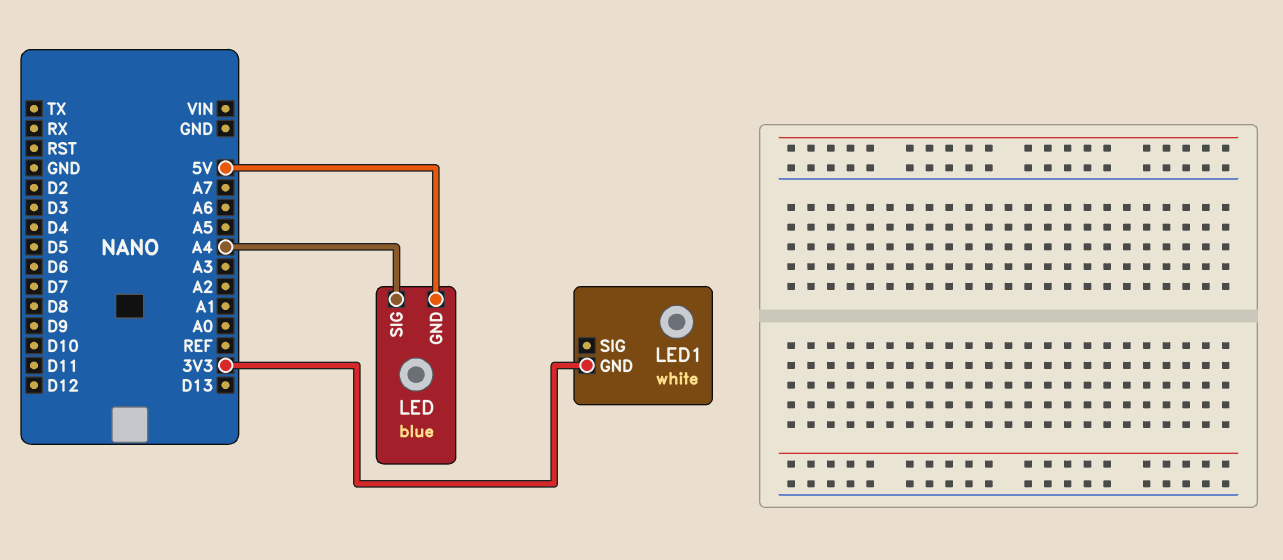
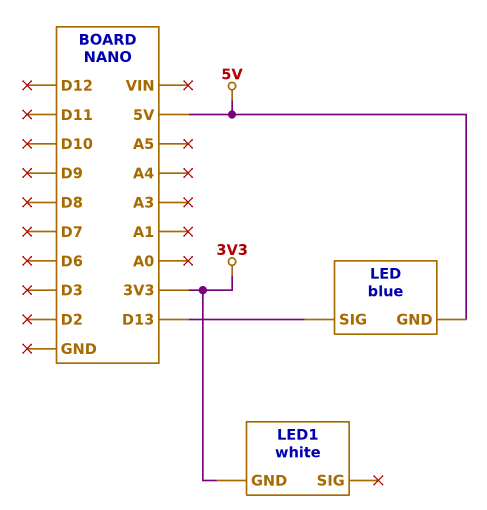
LED pin SIG: A4 -> D13

